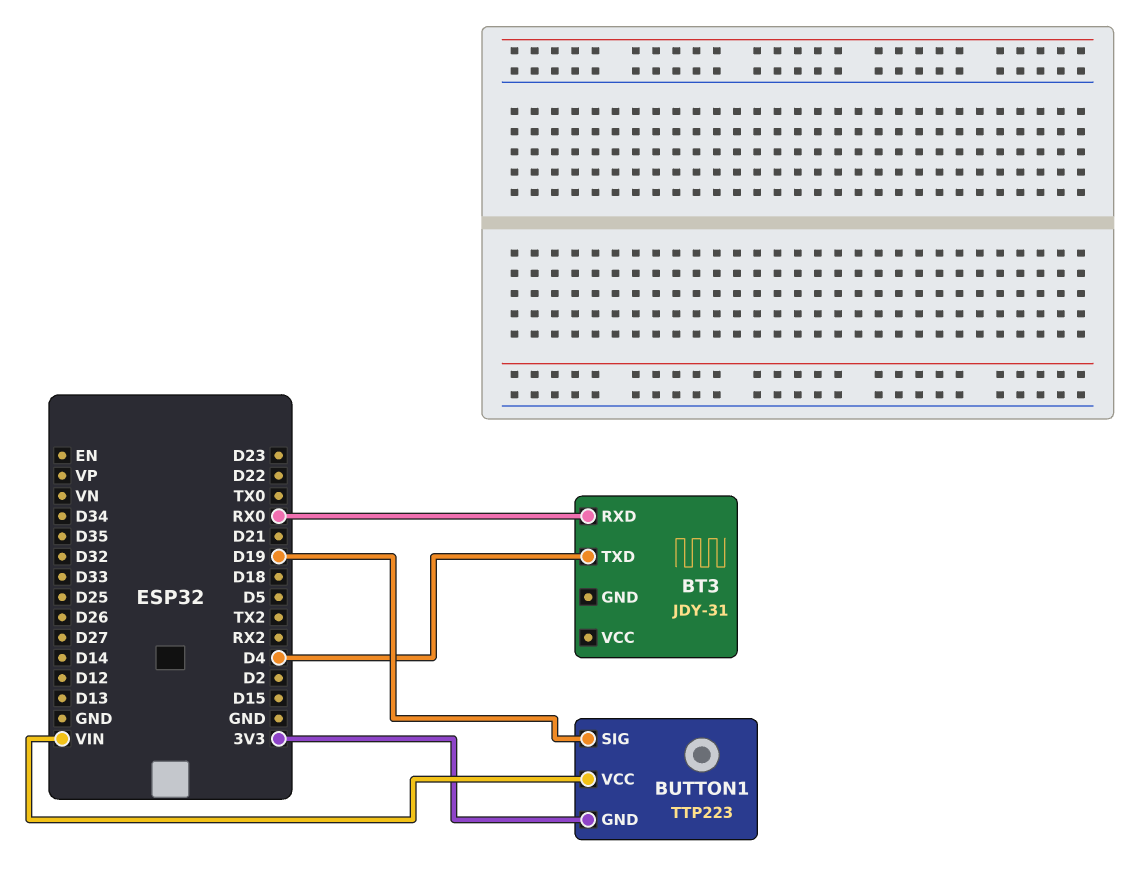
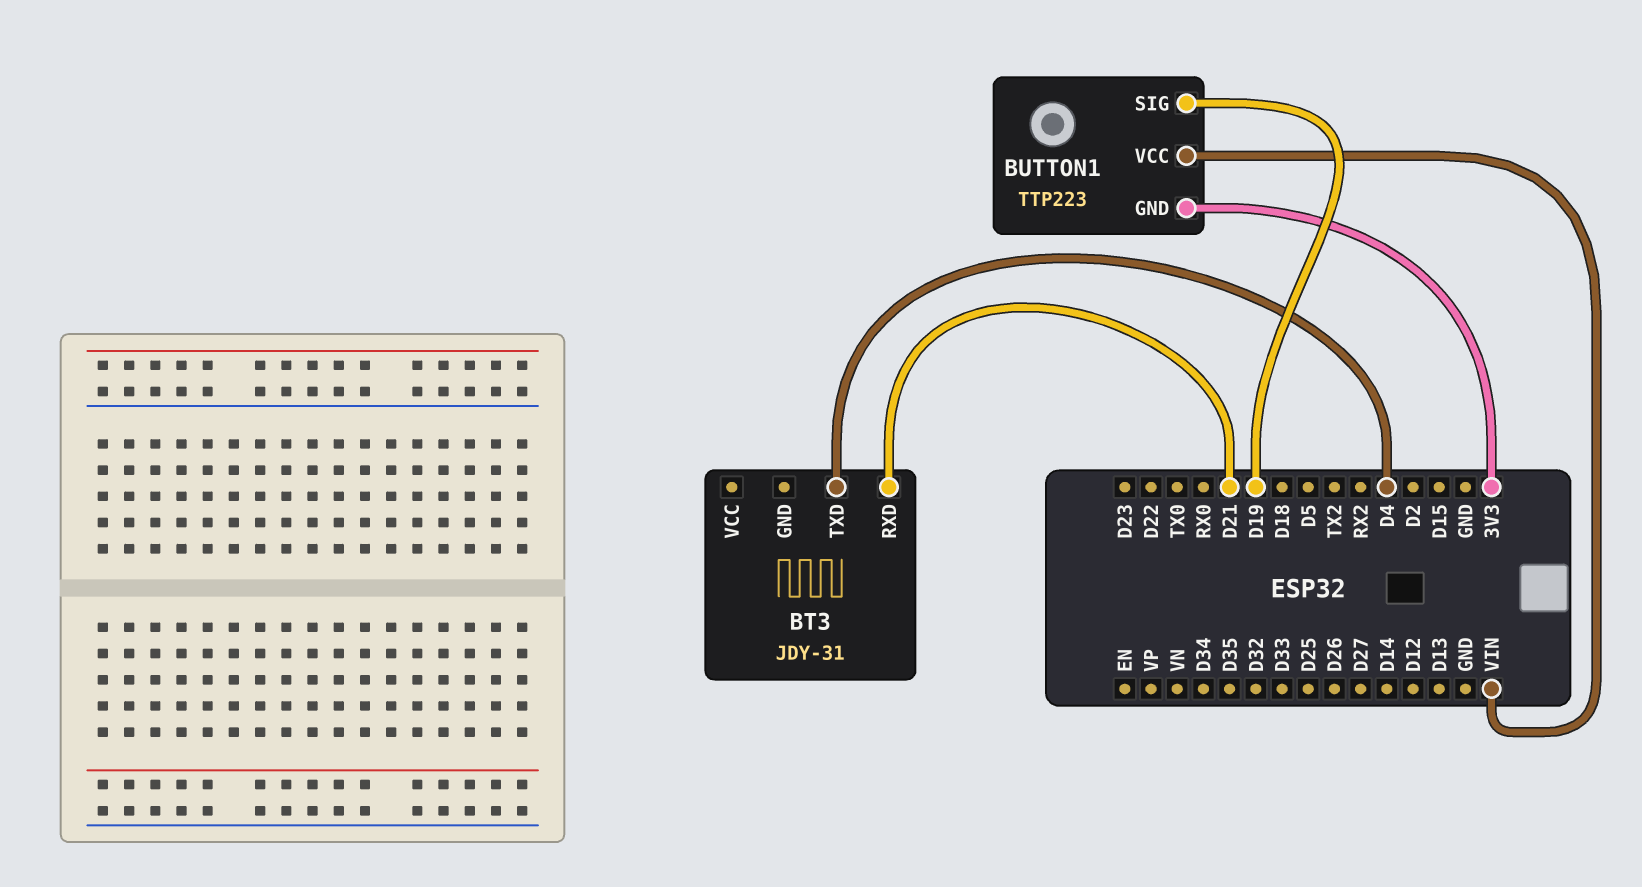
BT3 pin RXD: RX0 -> D21

